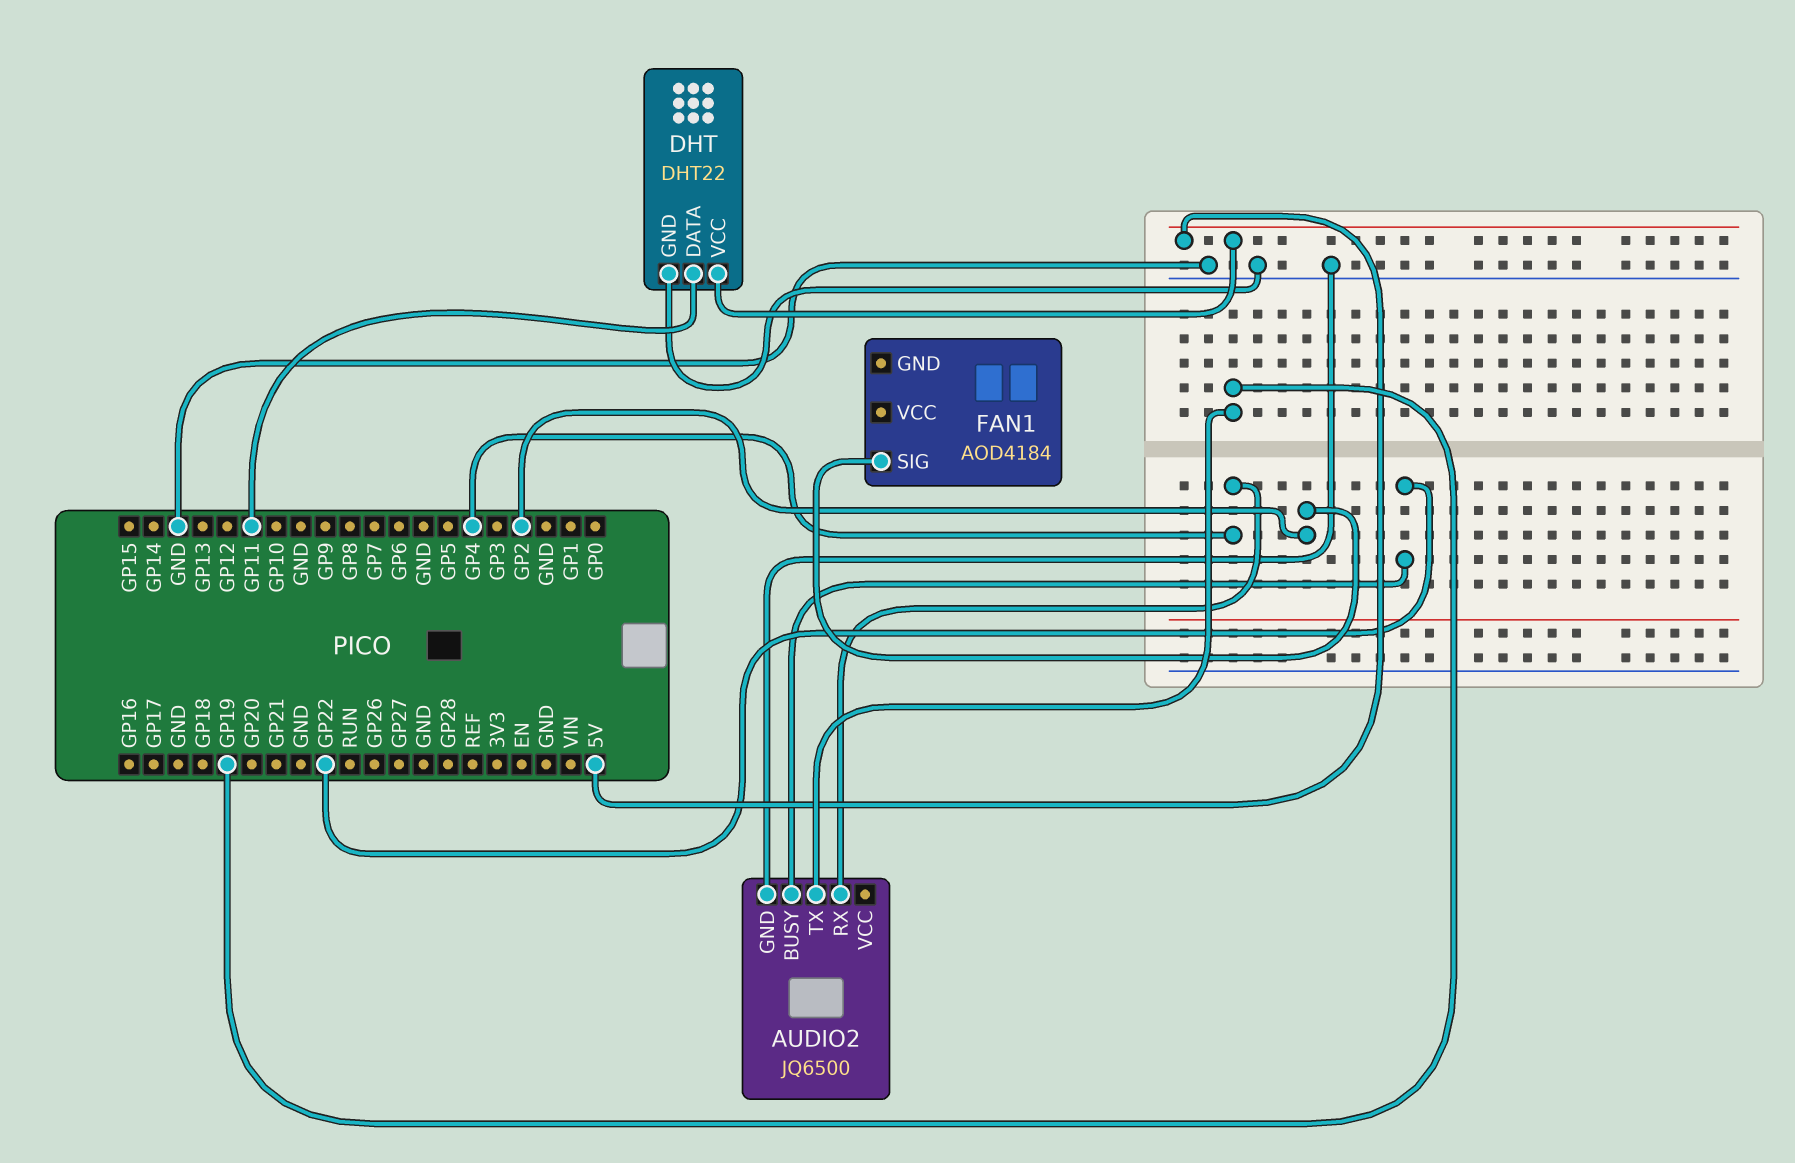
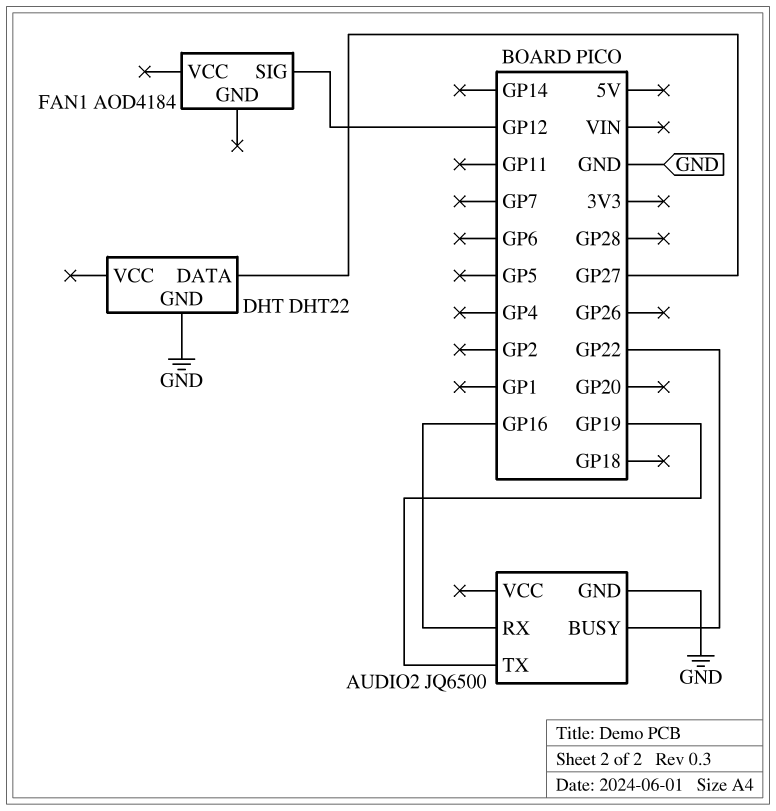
AUDIO2 pin RX: GP4 -> GP16
DHT pin DATA: GP11 -> GP27
DHT pin VCC: 5V -> none
FAN1 pin SIG: GP2 -> GP12

